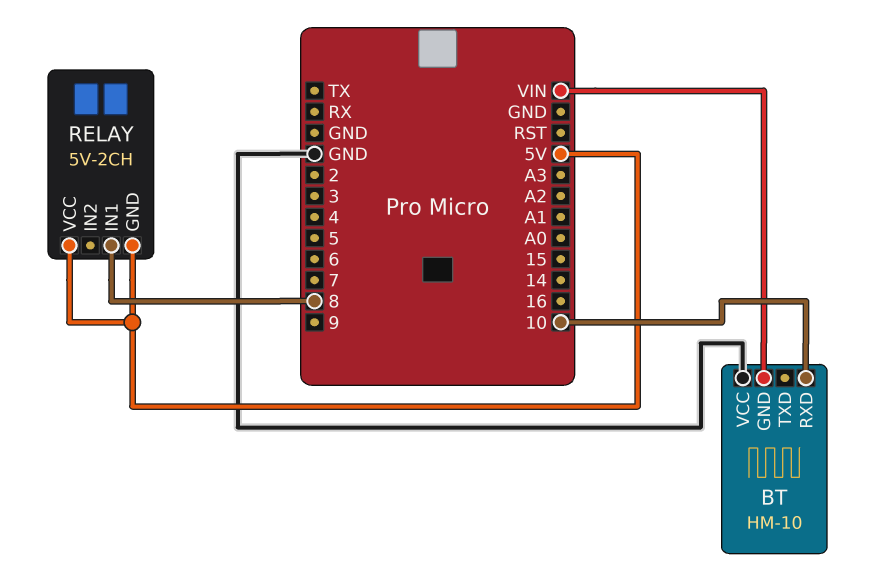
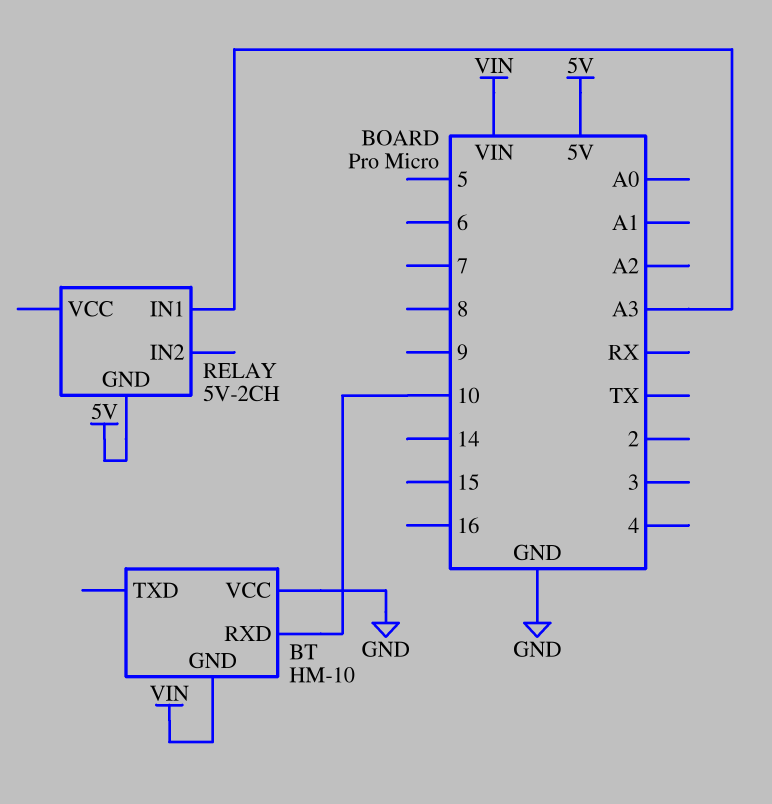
RELAY pin IN1: 8 -> A3
RELAY pin VCC: 5V -> none

